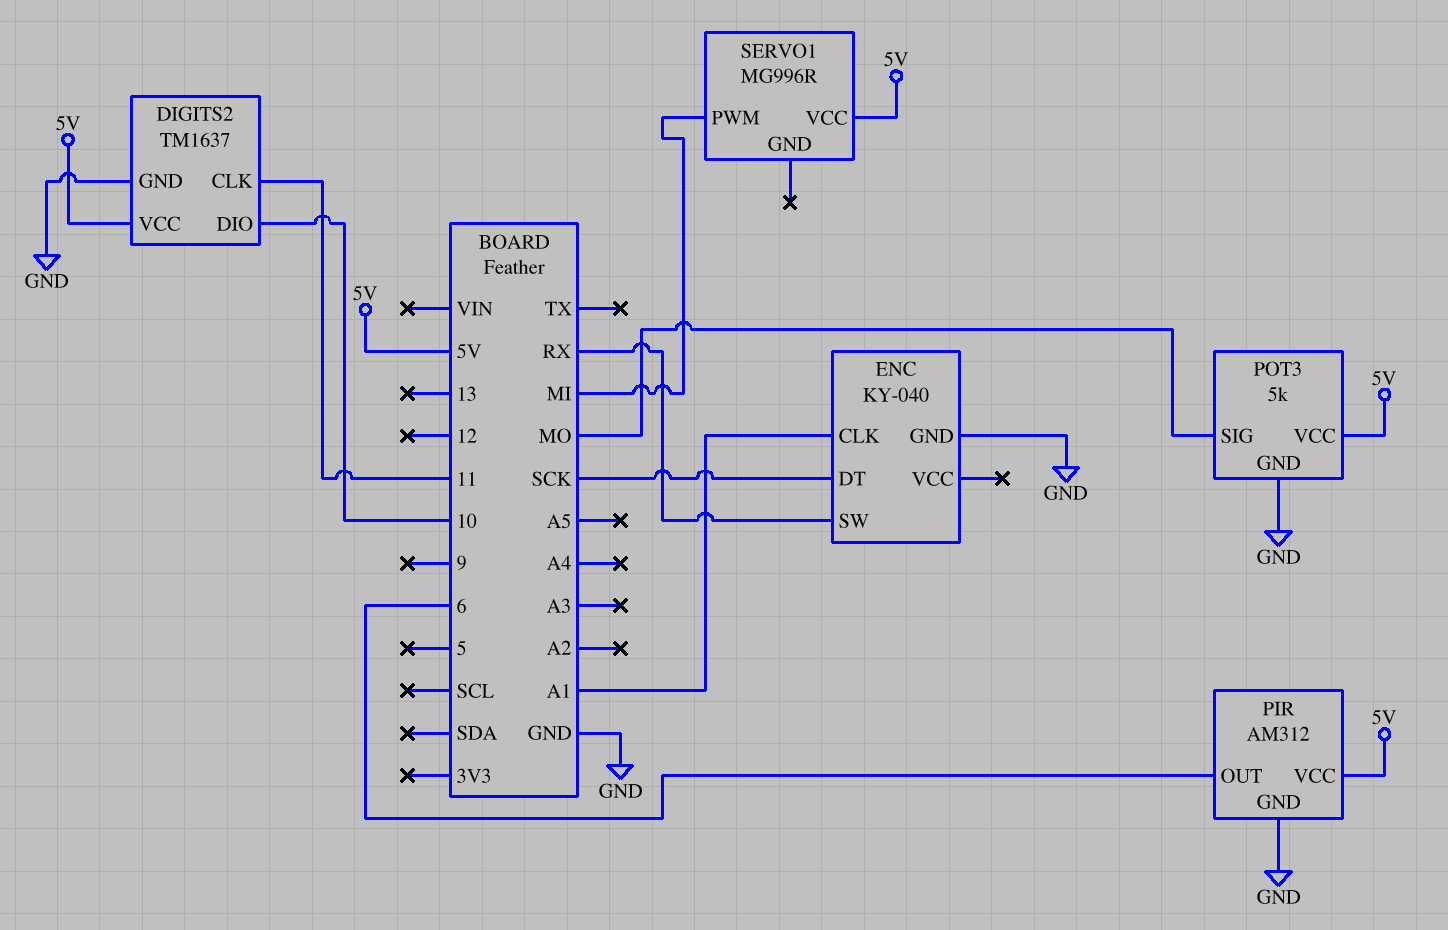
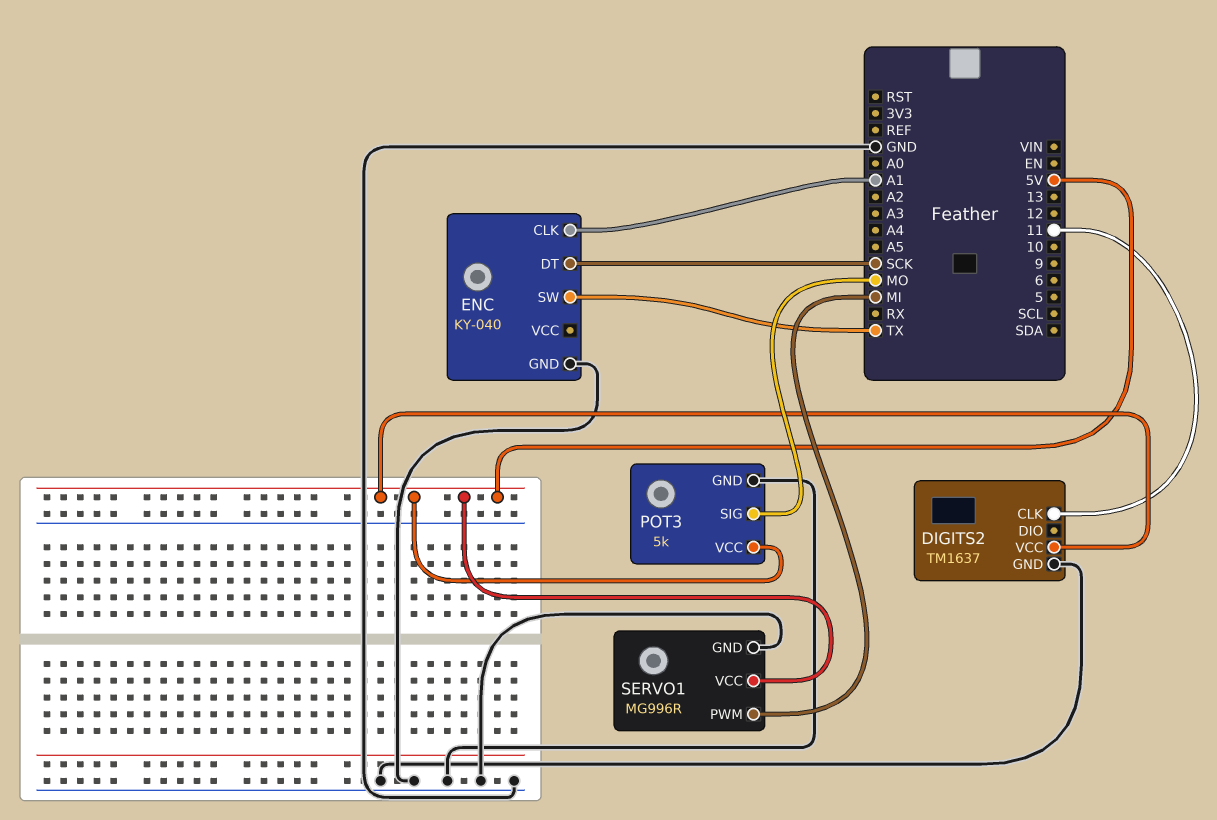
DIGITS2 pin DIO: 10 -> none
ENC pin SW: RX -> TX
PIR: AM312 -> none
PIR pin GND: GND -> none
PIR pin OUT: 6 -> none
PIR pin VCC: 5V -> none
SERVO1 pin GND: none -> GND

